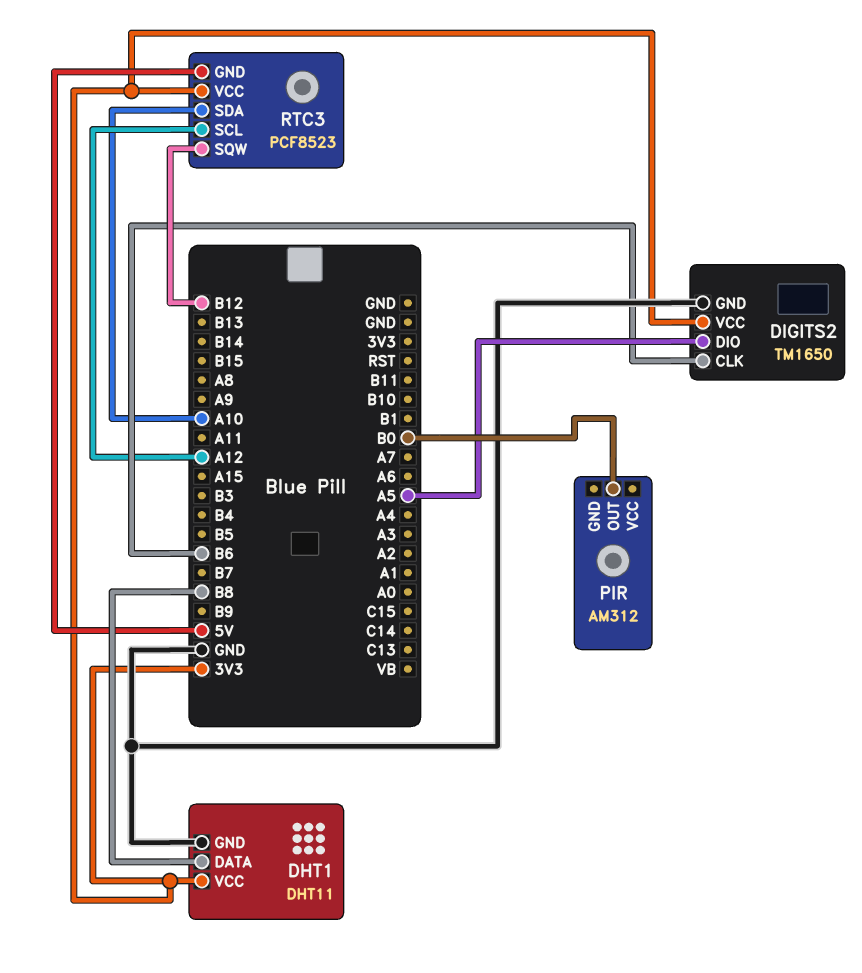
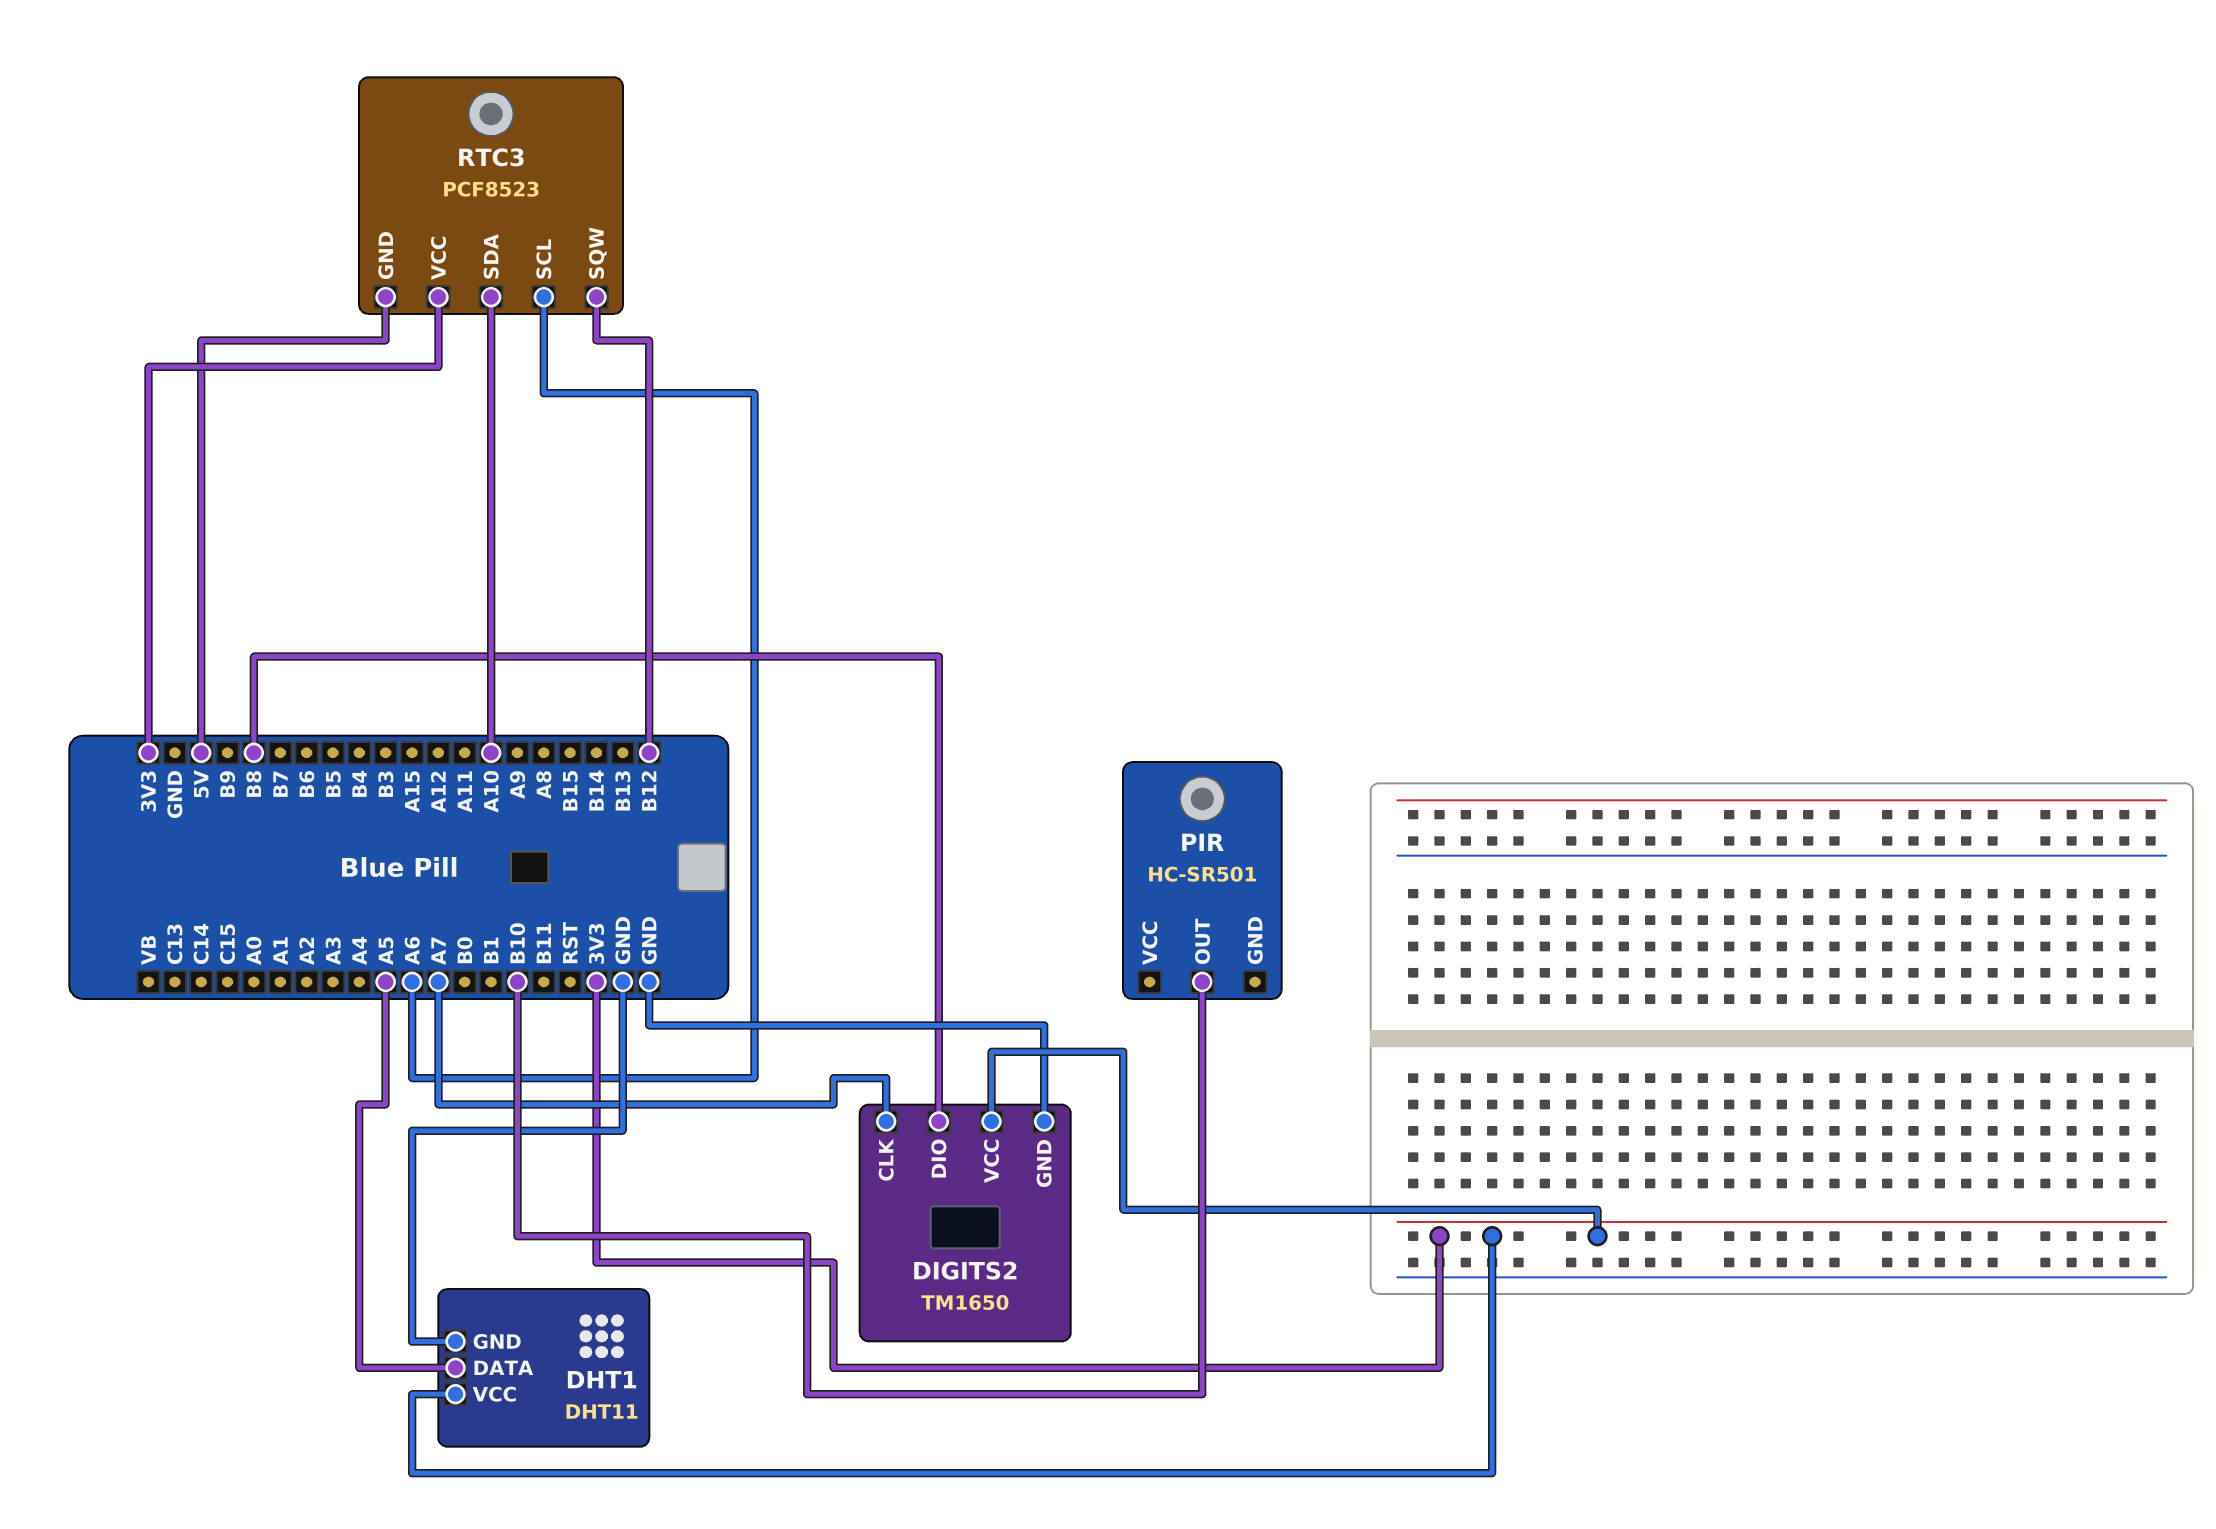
DHT1 pin DATA: B8 -> A5
DIGITS2 pin CLK: B6 -> A7
DIGITS2 pin DIO: A5 -> B8
PIR: AM312 -> HC-SR501
PIR pin OUT: B0 -> B10
RTC3 pin SCL: A12 -> A6

